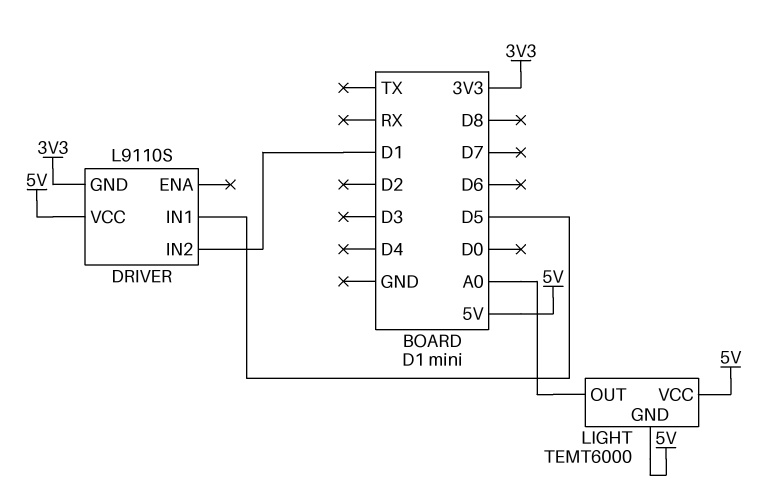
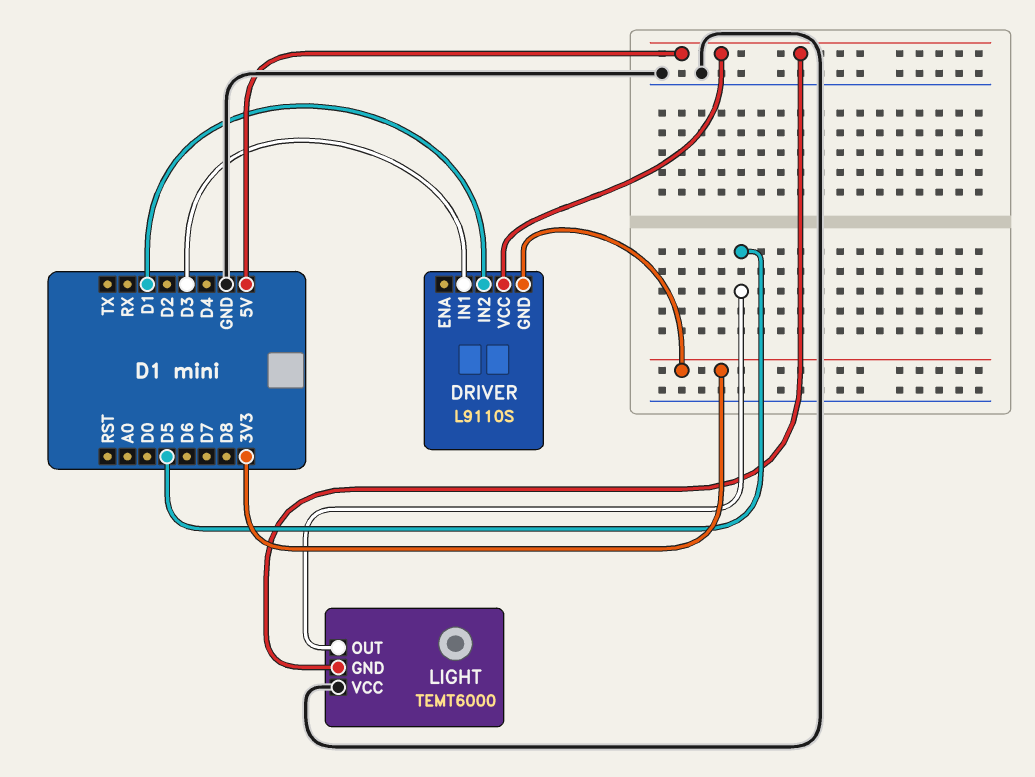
DRIVER pin IN1: D5 -> D3
LIGHT pin OUT: A0 -> D5
LIGHT pin VCC: 5V -> GND

